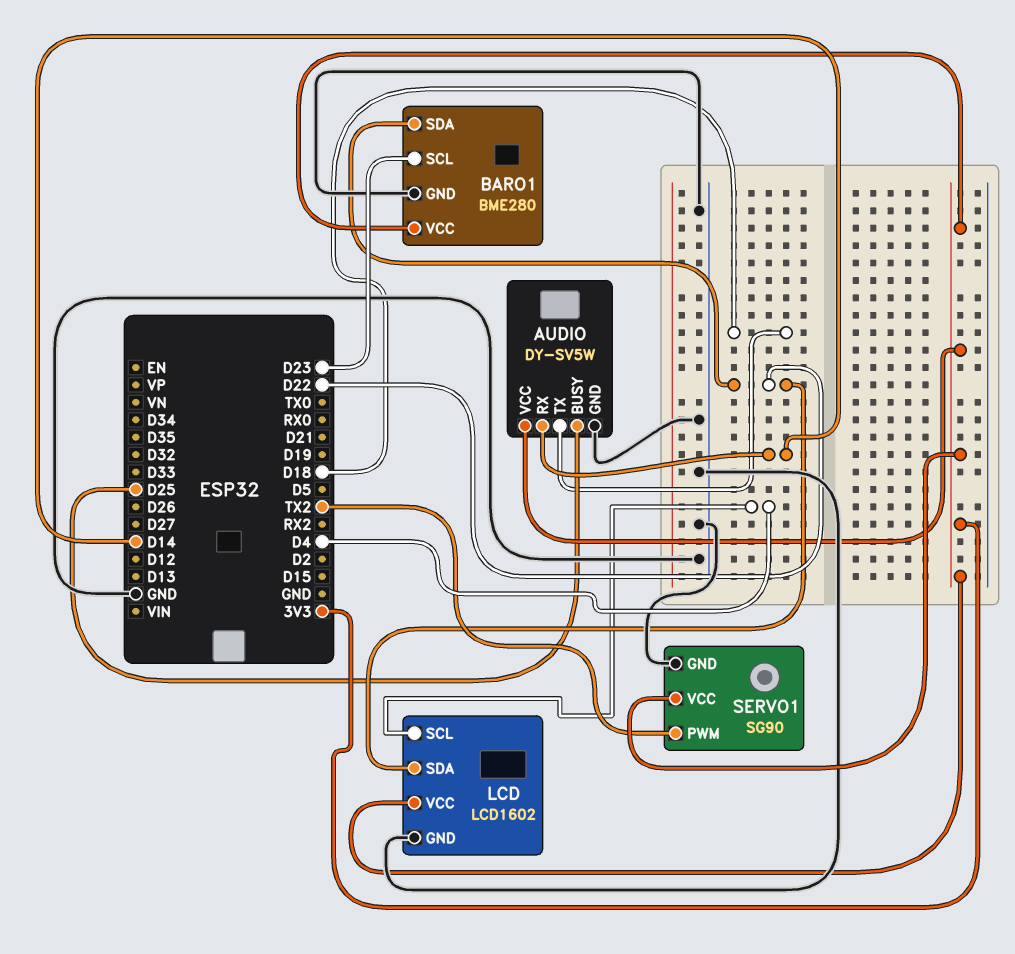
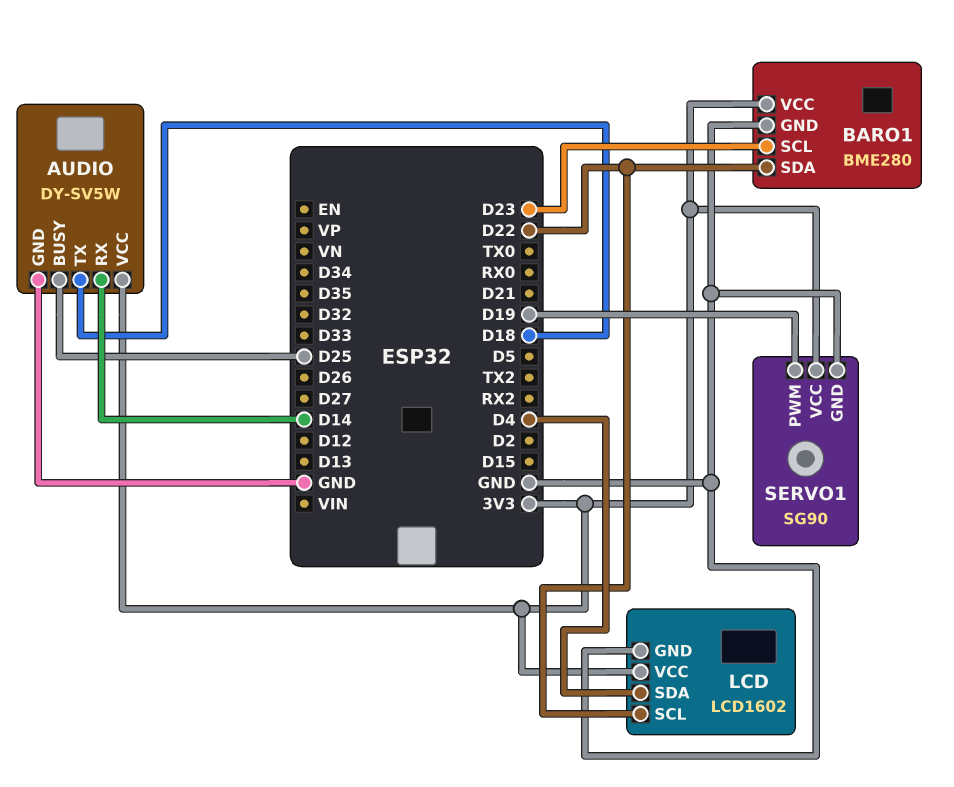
LCD pin SCL: D4 -> D22
LCD pin SDA: D22 -> D4
SERVO1 pin PWM: TX2 -> D19

